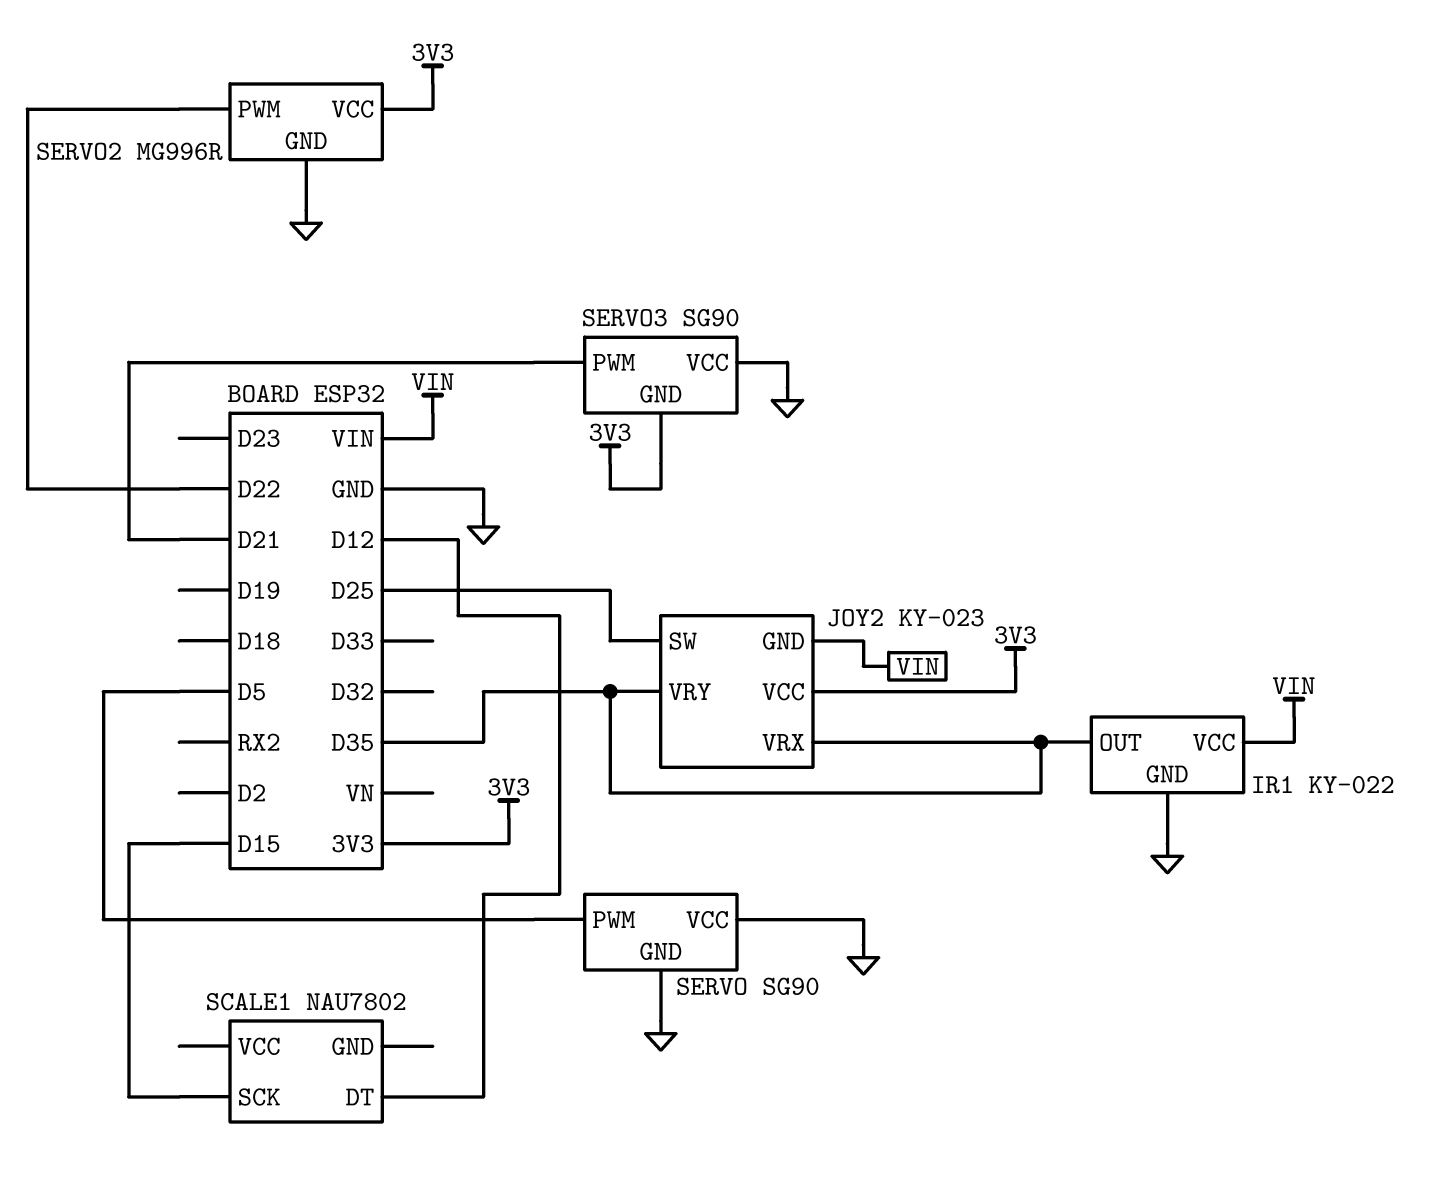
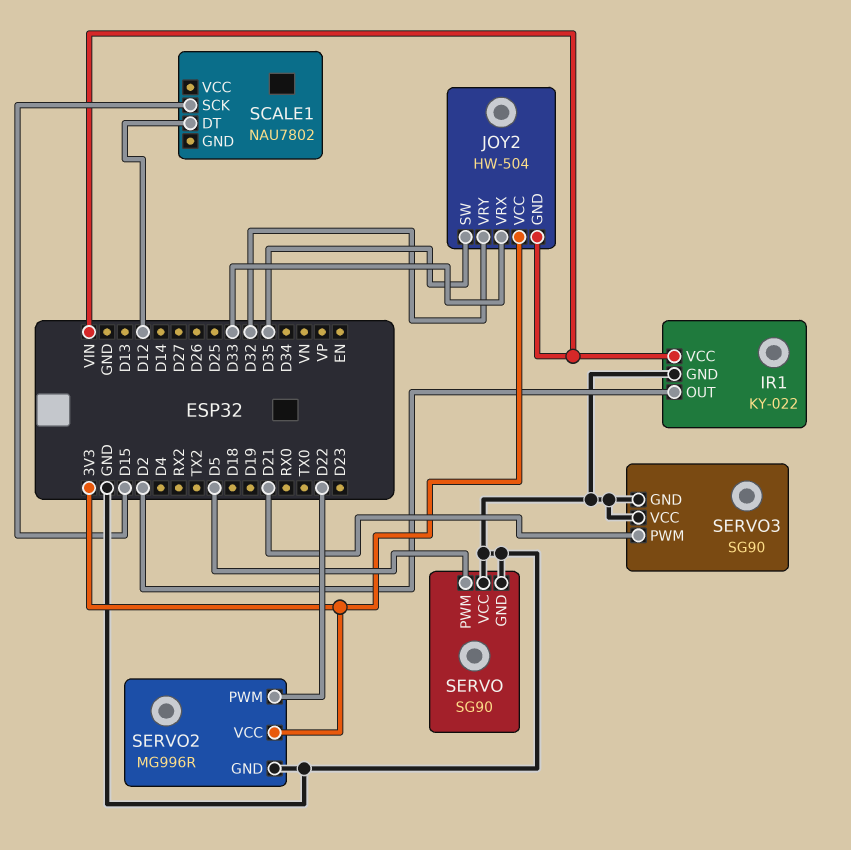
IR1 pin OUT: D35 -> D2
JOY2: KY-023 -> HW-504
JOY2 pin SW: D25 -> D35
JOY2 pin VRX: D35 -> D33
JOY2 pin VRY: D35 -> D32
SERVO3 pin GND: 3V3 -> GND

